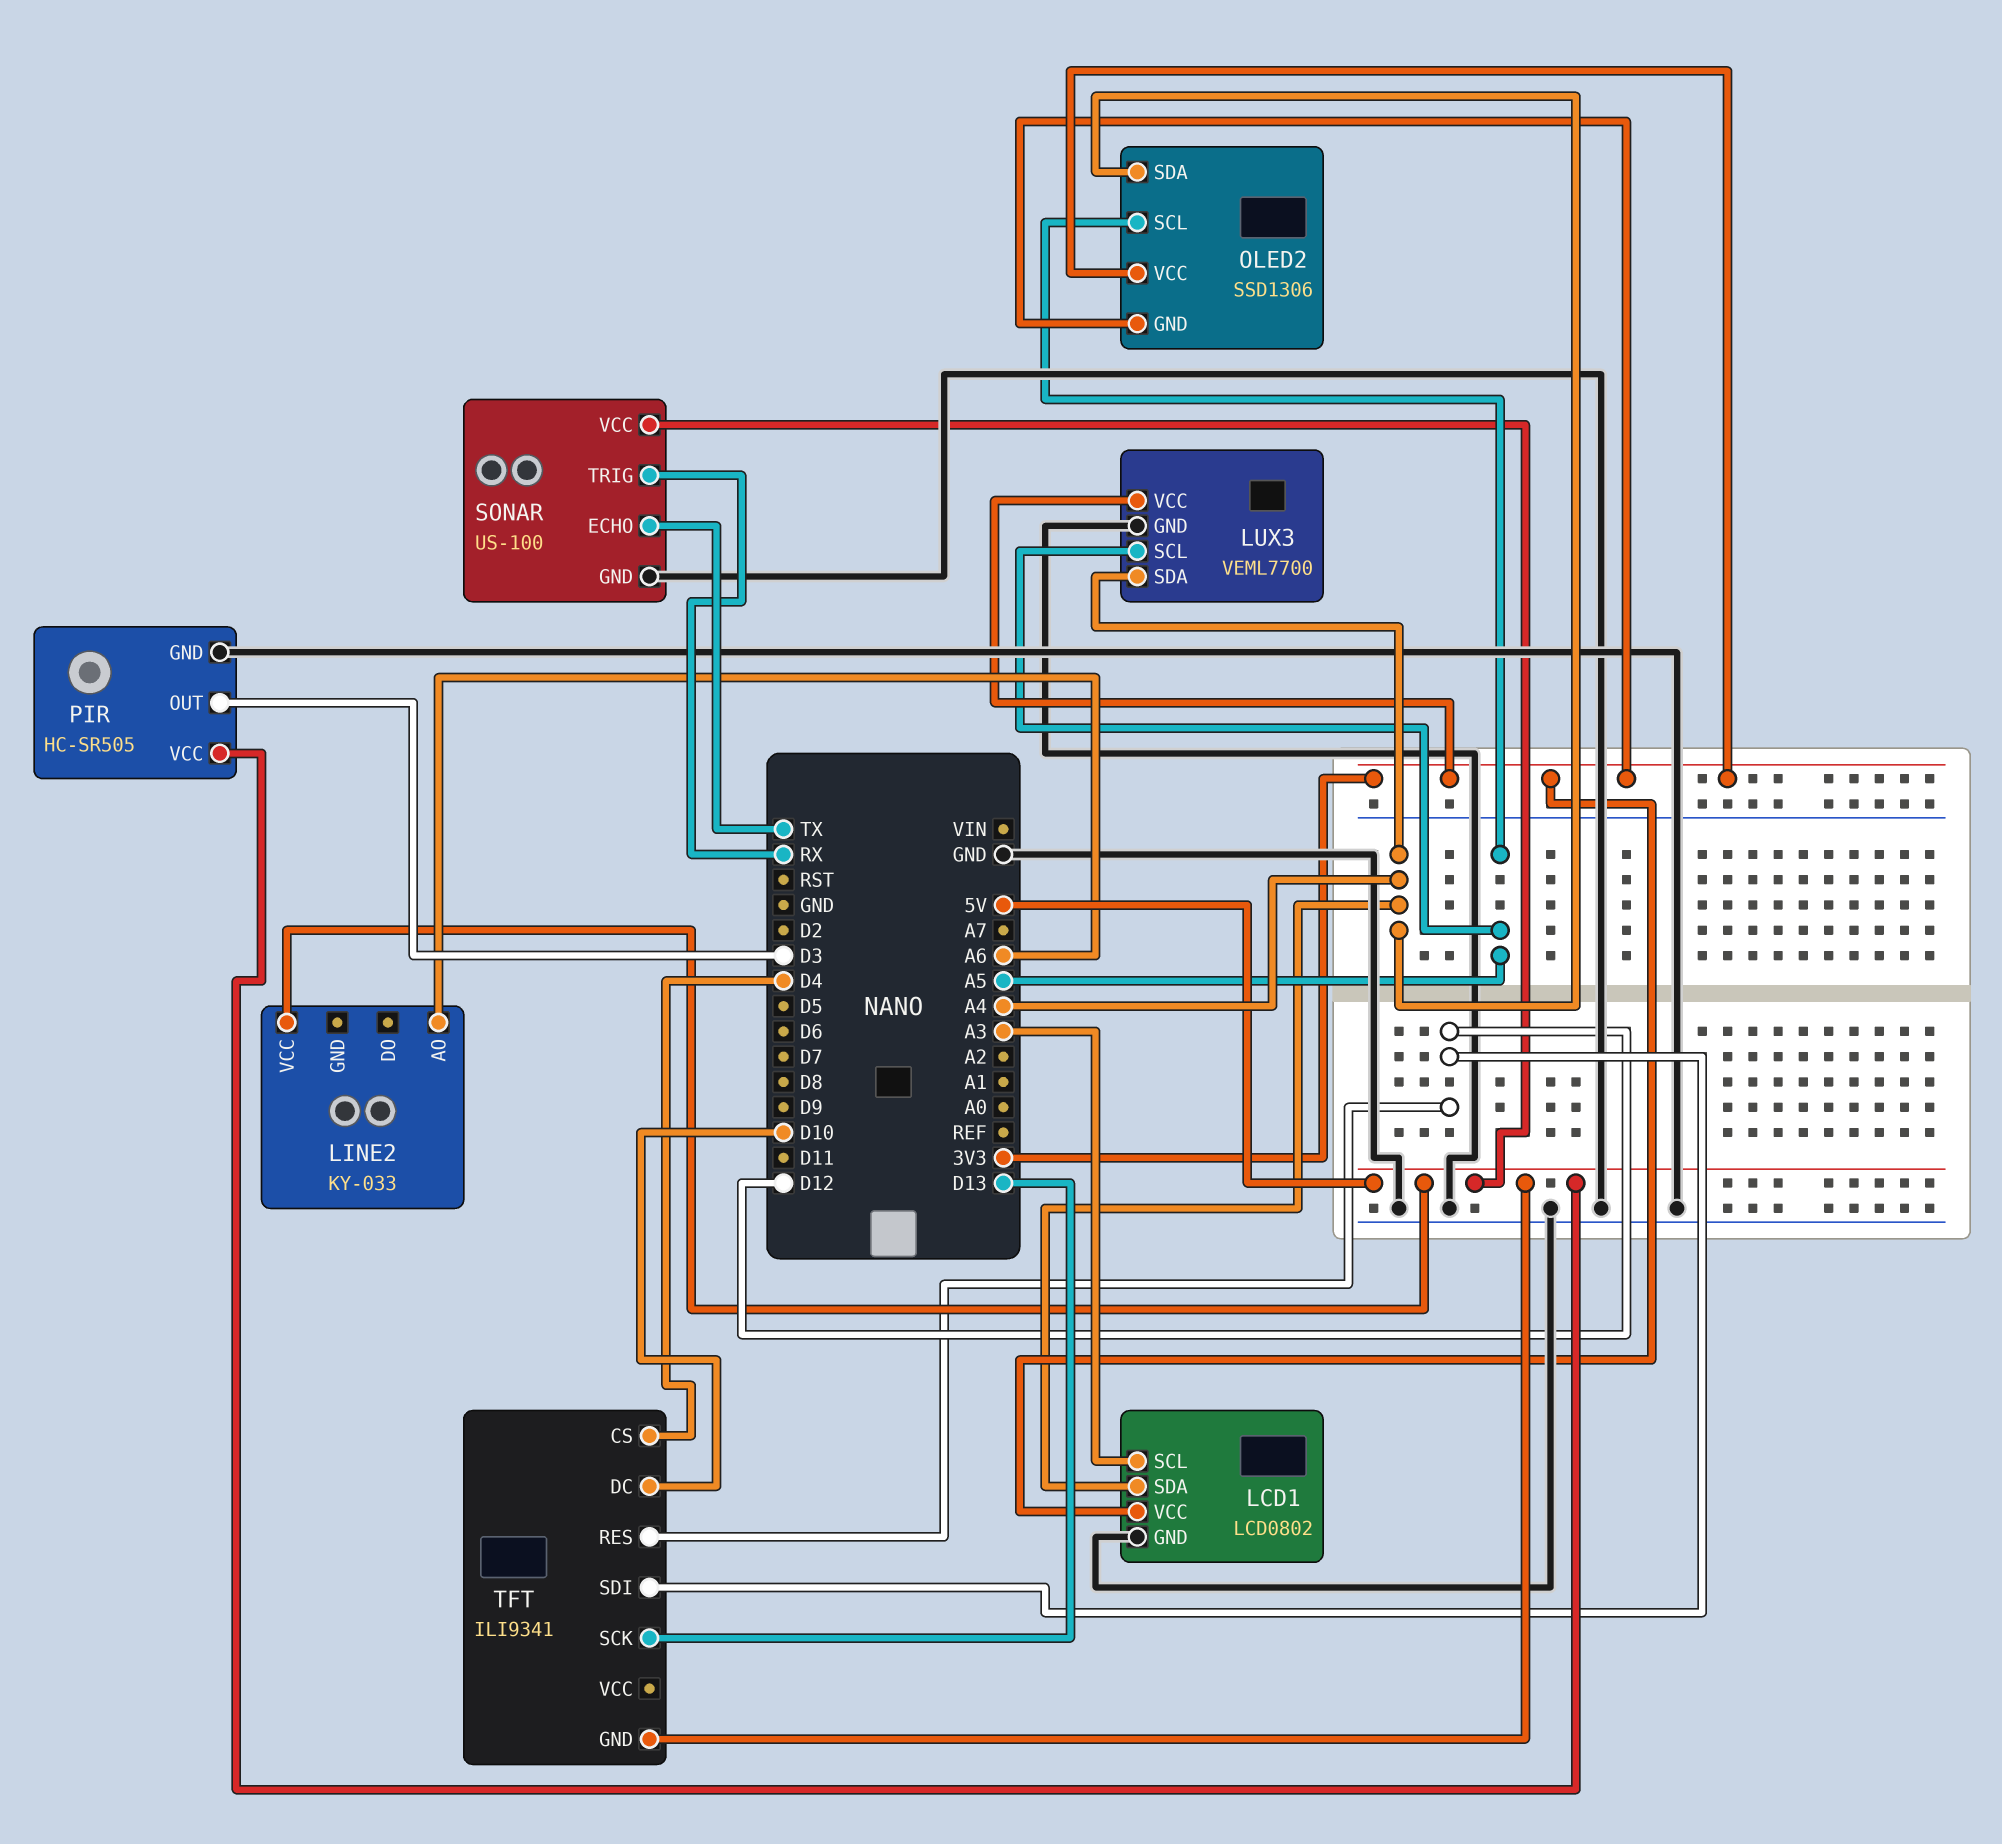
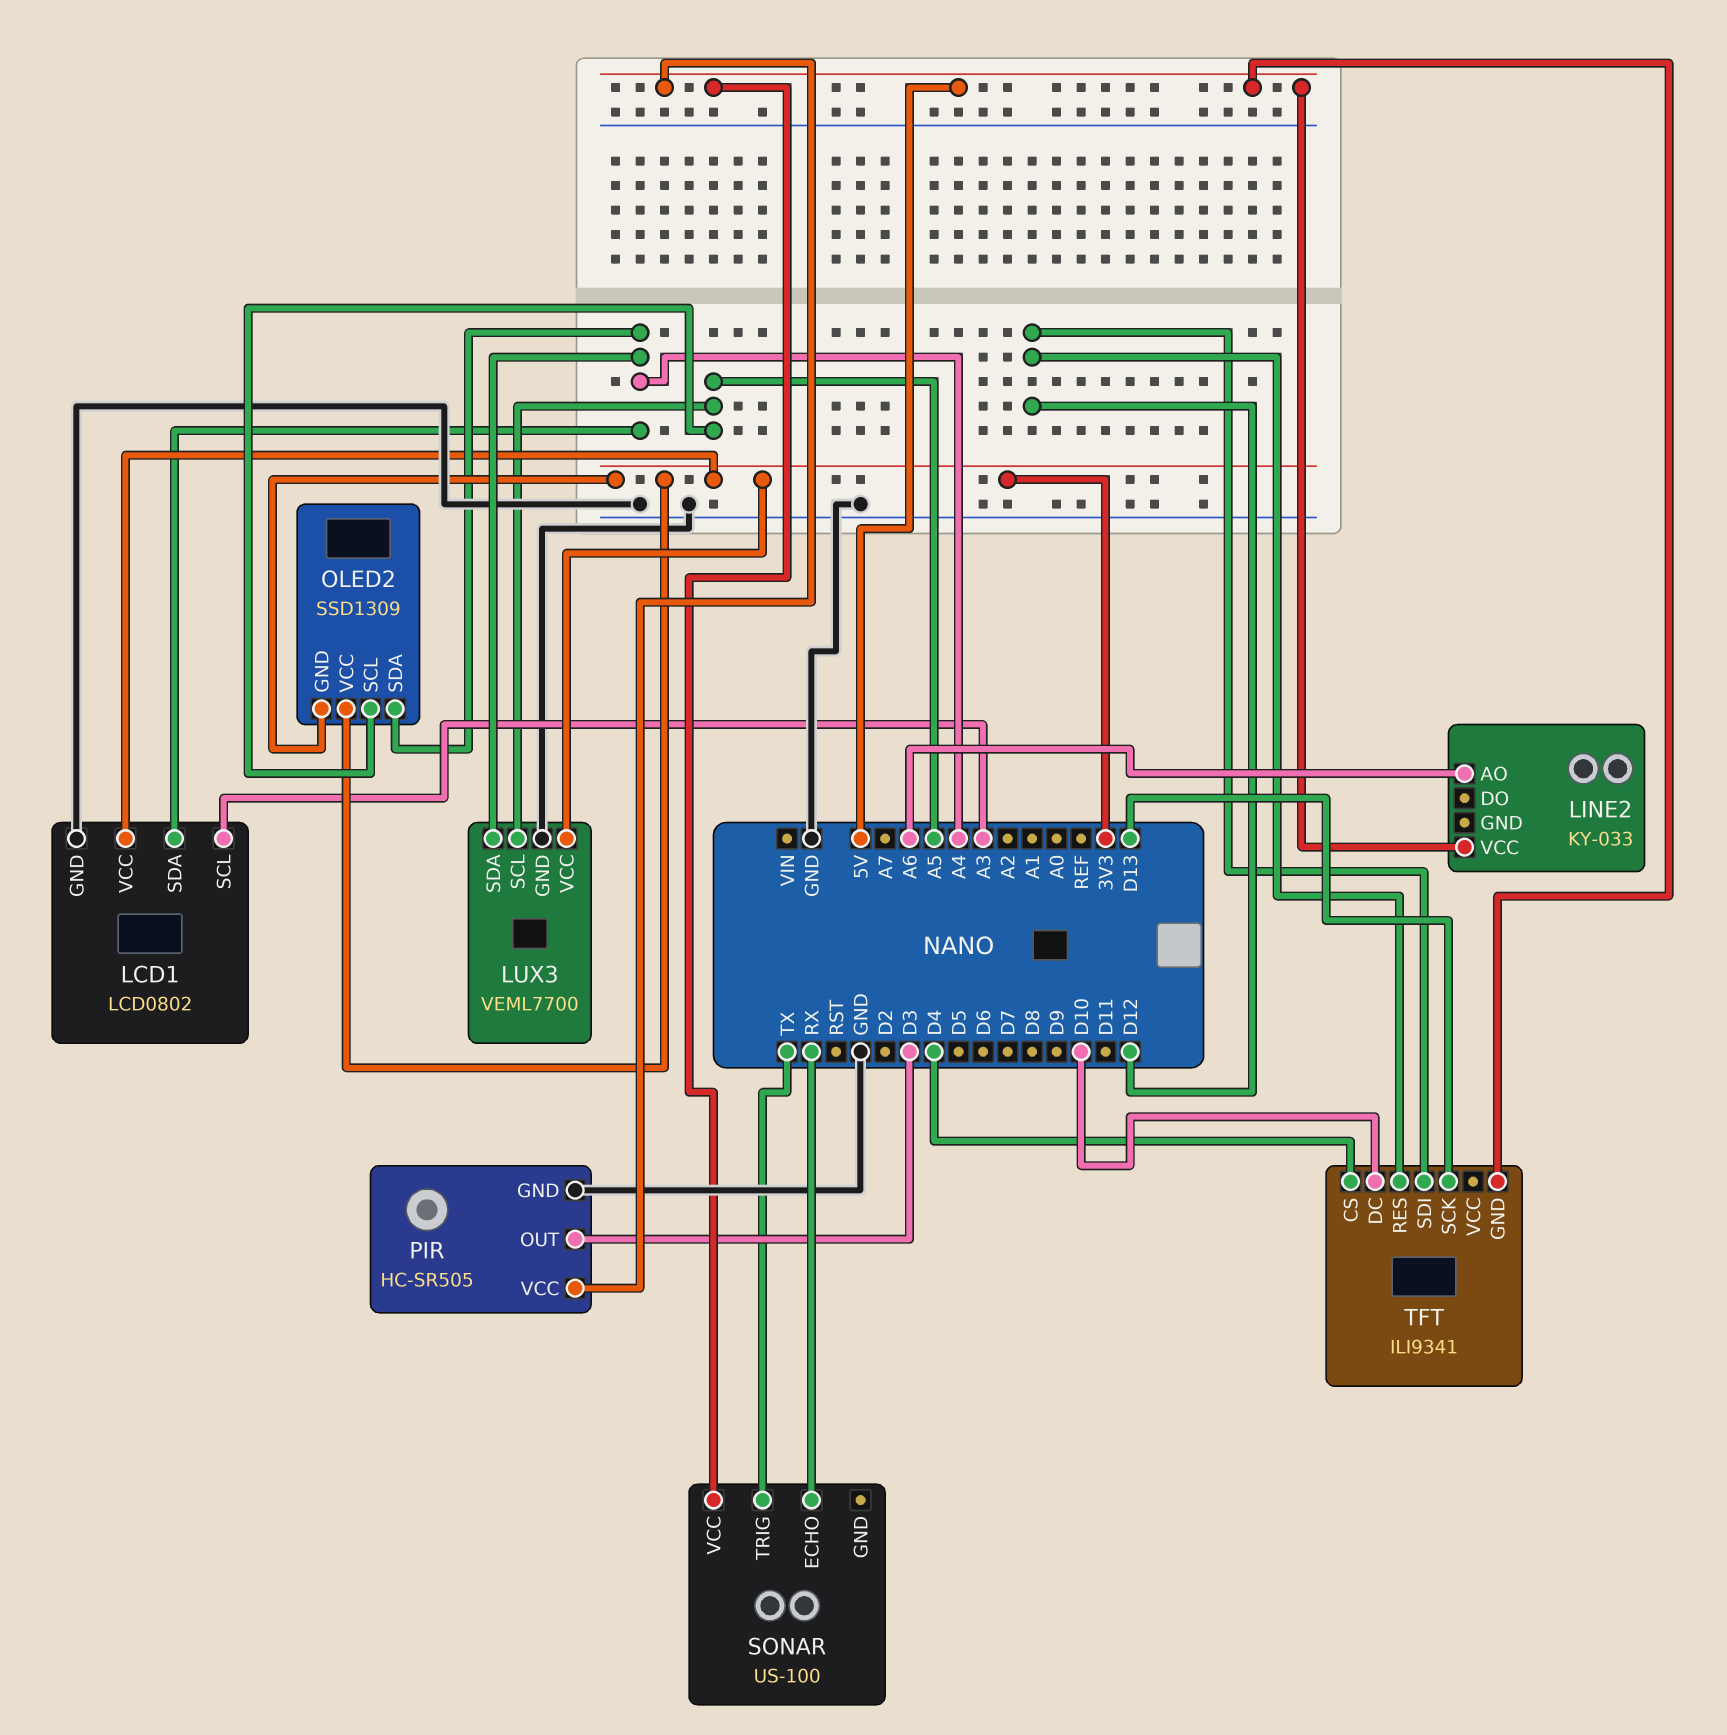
OLED2: SSD1306 -> SSD1309
SONAR pin ECHO: TX -> RX
SONAR pin GND: GND -> none
SONAR pin TRIG: RX -> TX

